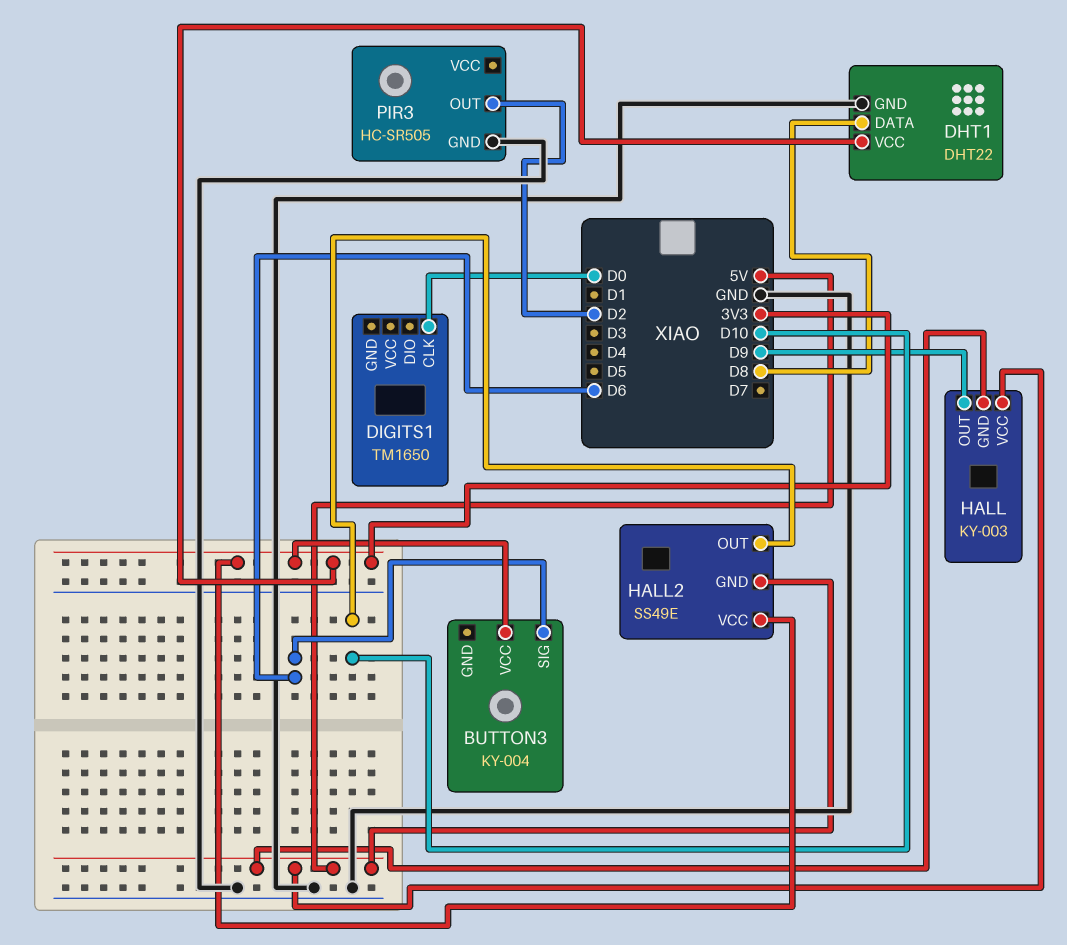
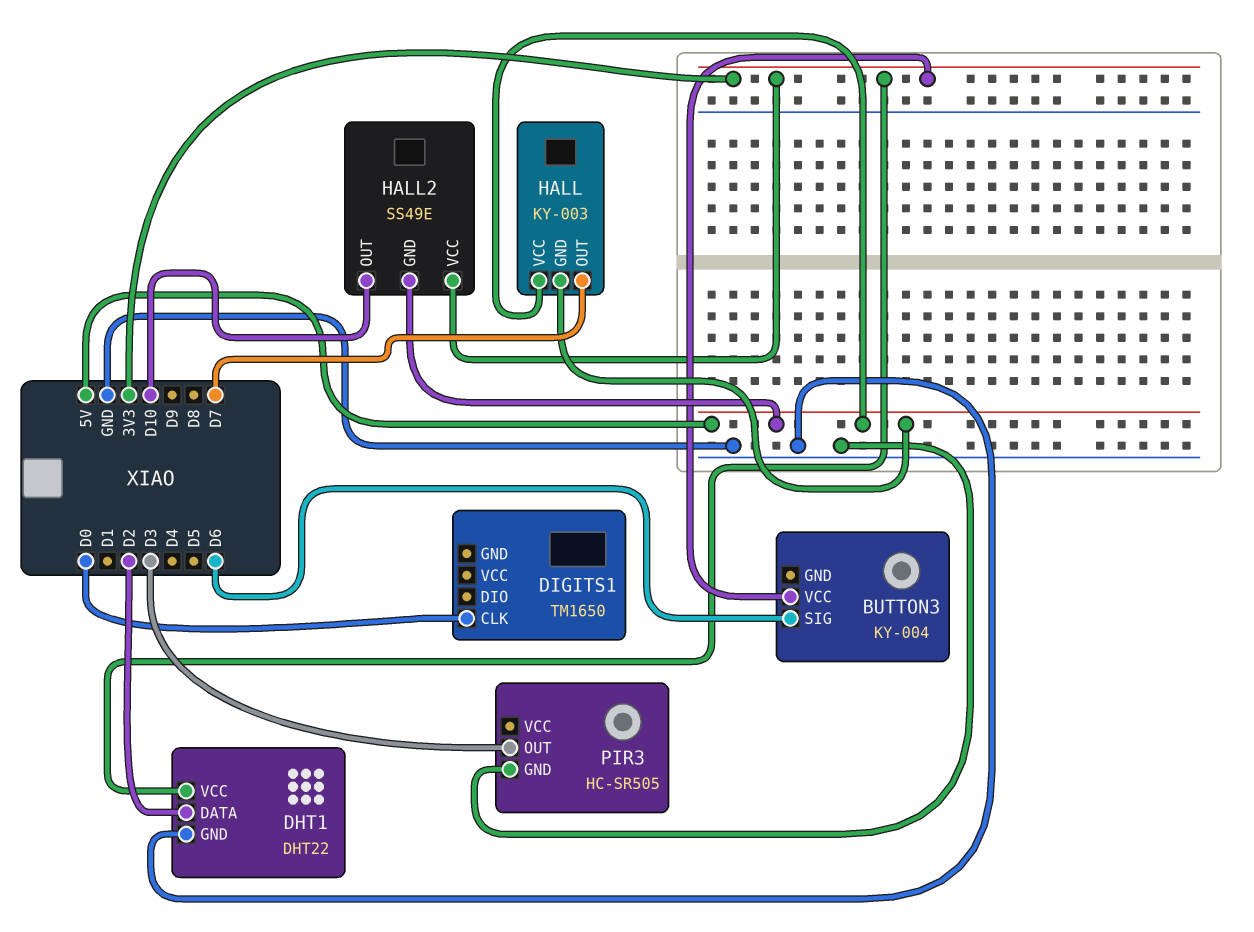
DHT1 pin DATA: D8 -> D2
HALL pin OUT: D9 -> D7
PIR3 pin OUT: D2 -> D3

